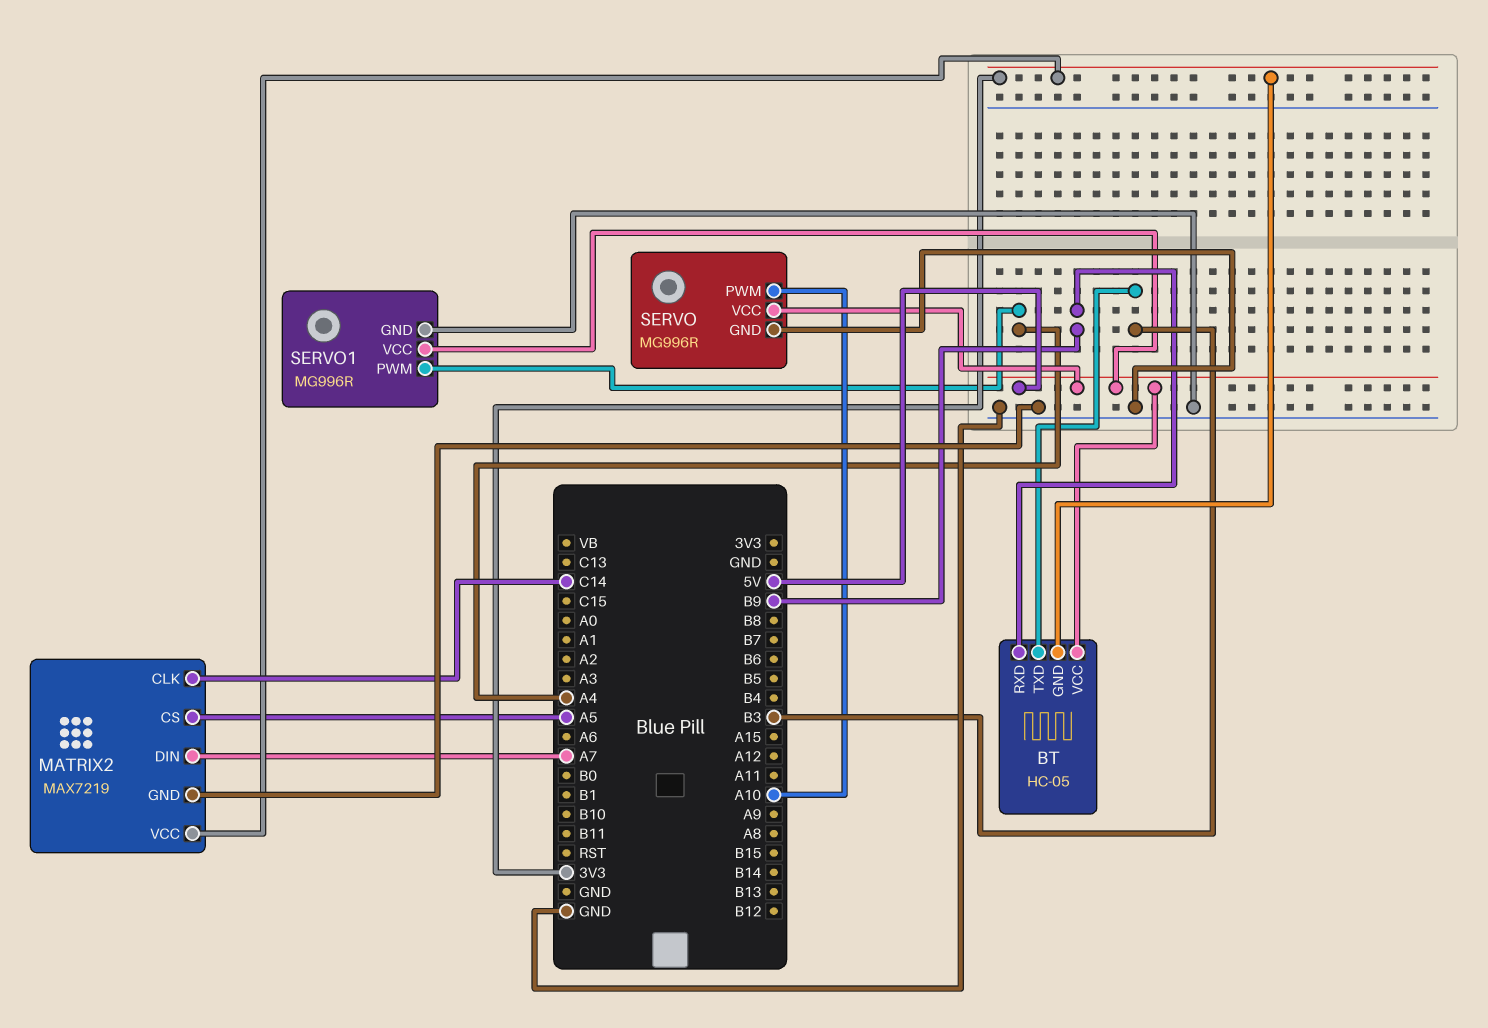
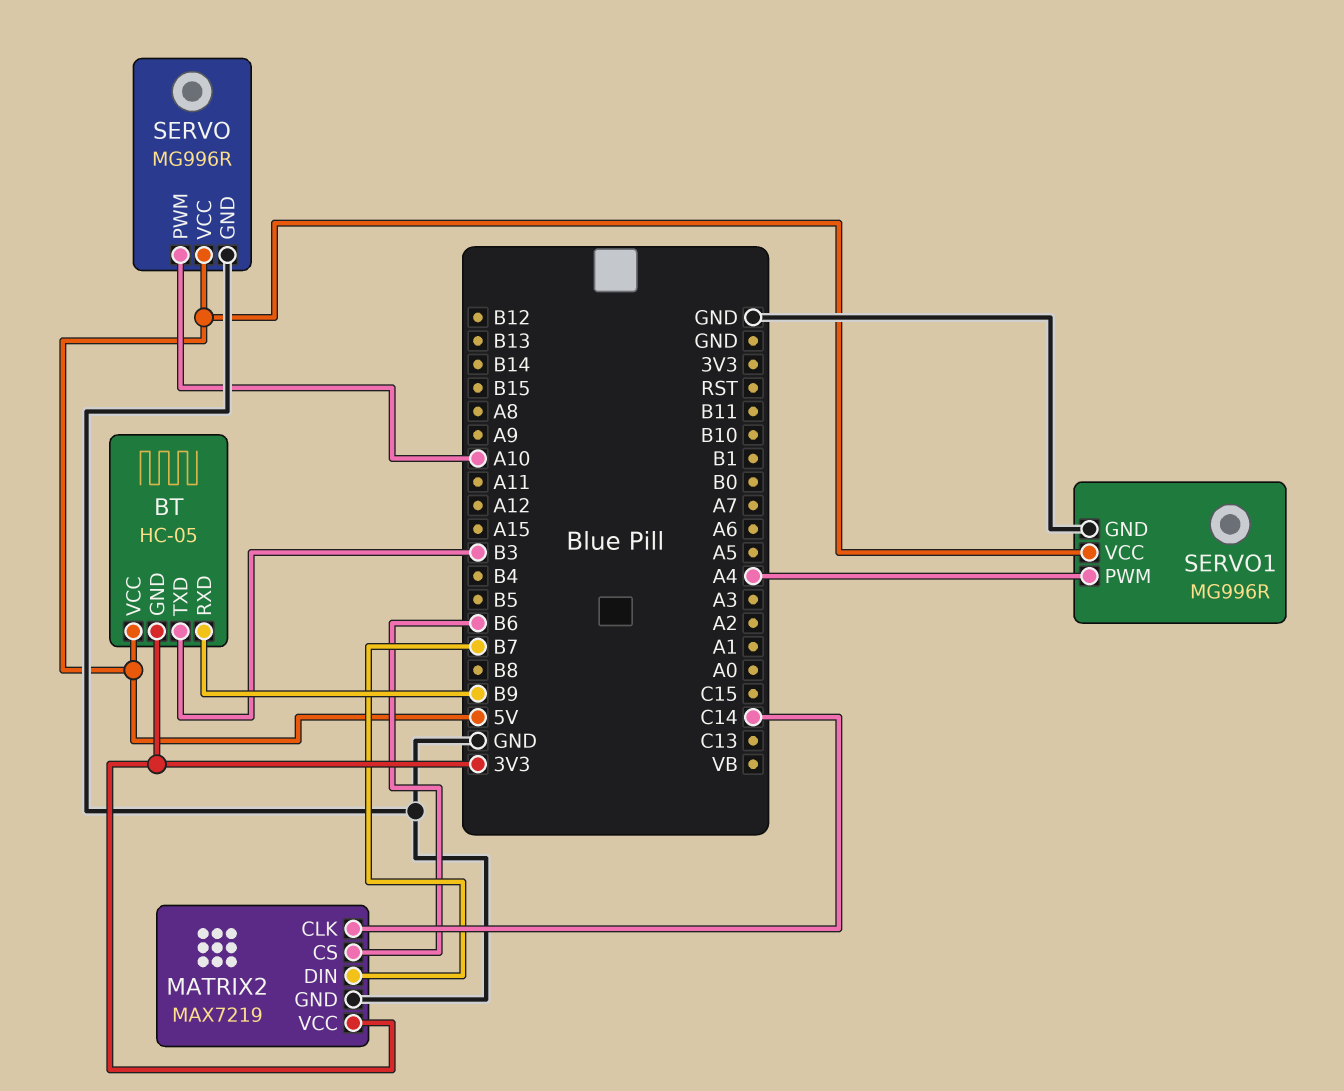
MATRIX2 pin CS: A5 -> B6
MATRIX2 pin DIN: A7 -> B7

